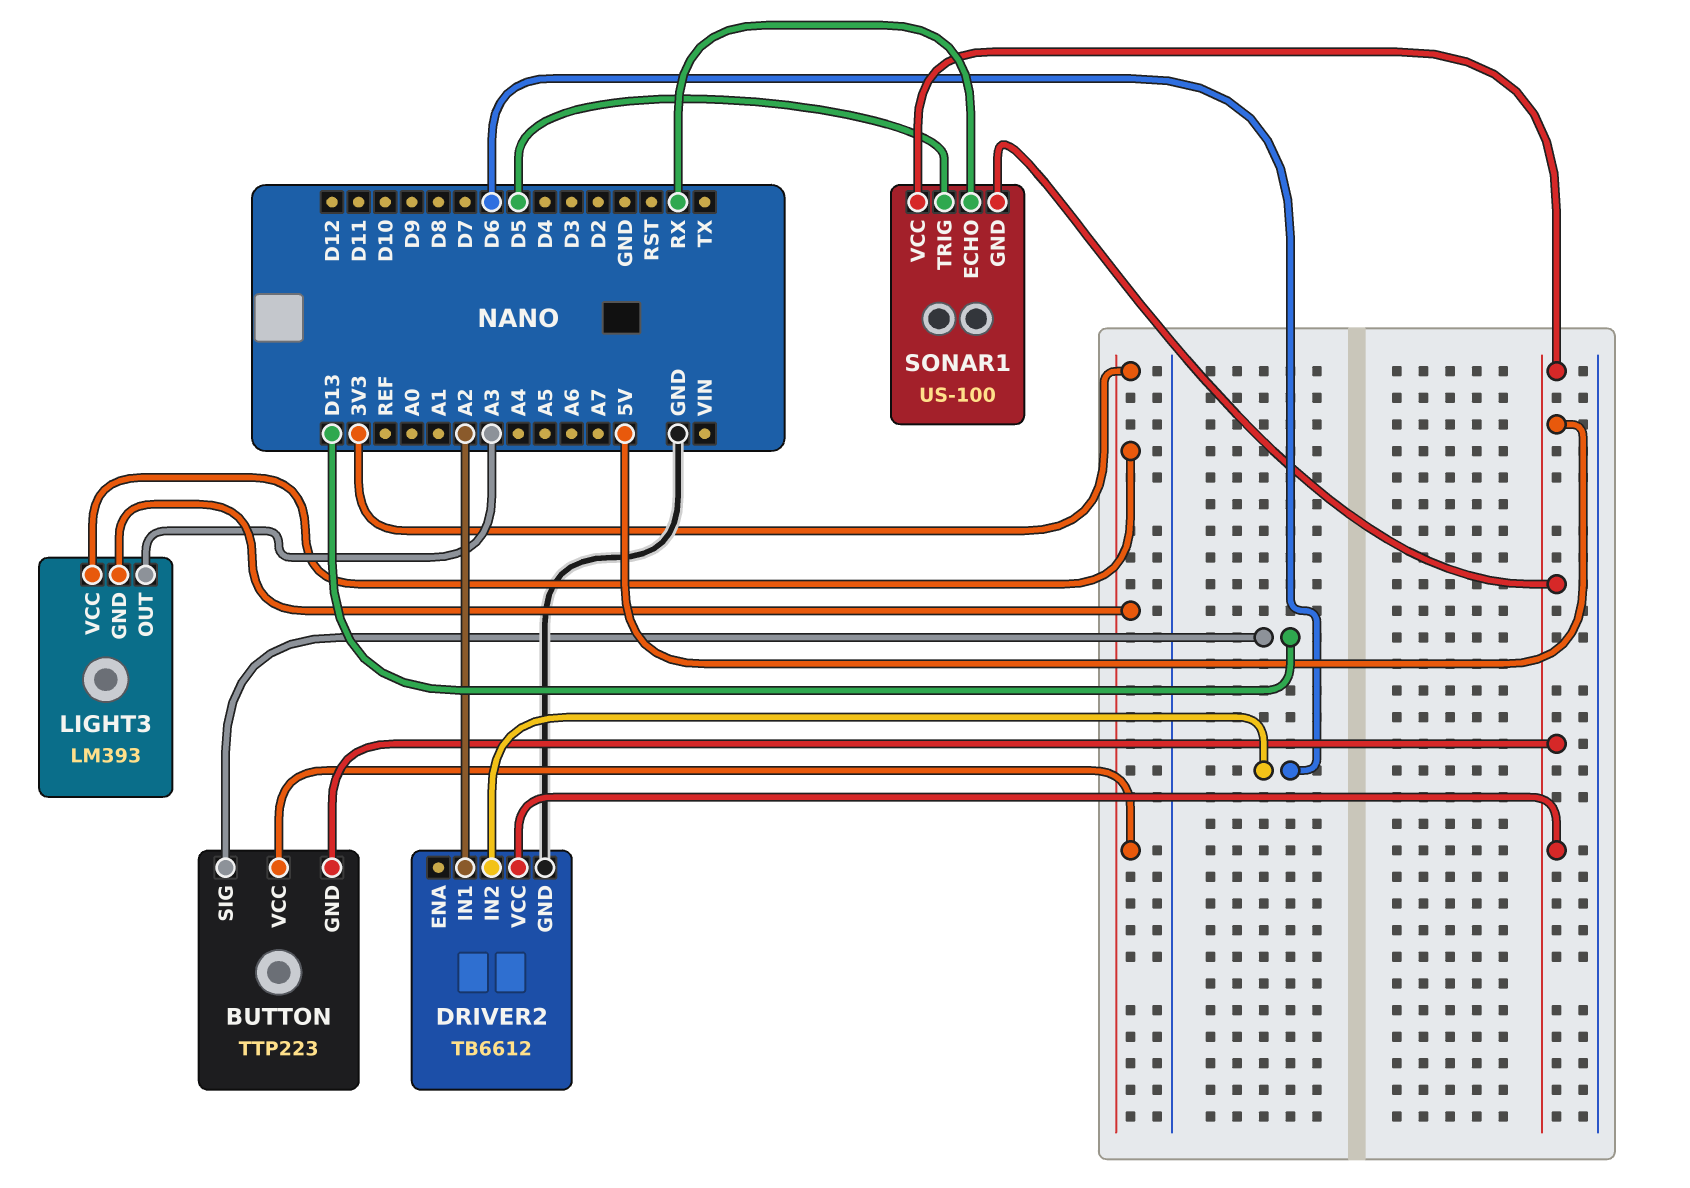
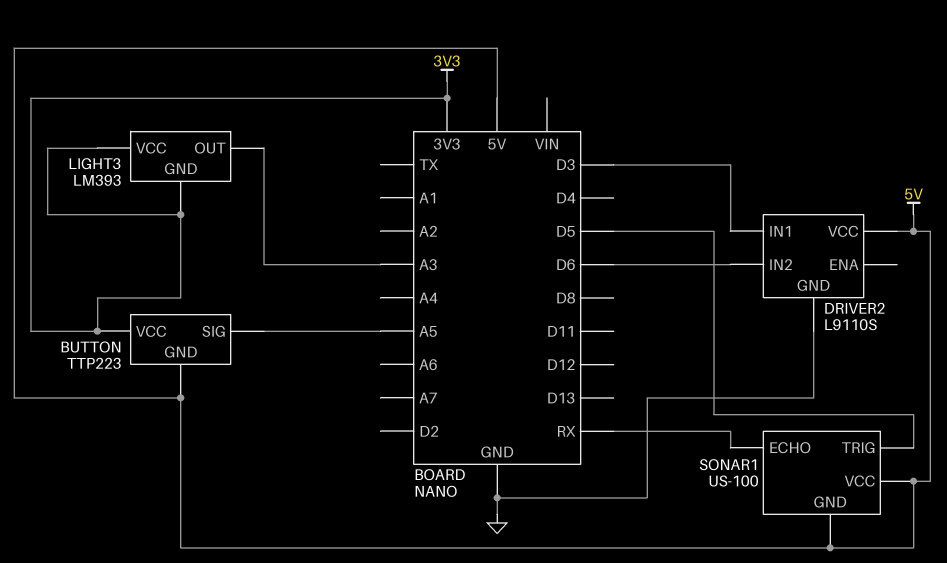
BUTTON pin SIG: D13 -> A5
DRIVER2: TB6612 -> L9110S
DRIVER2 pin IN1: A2 -> D3

